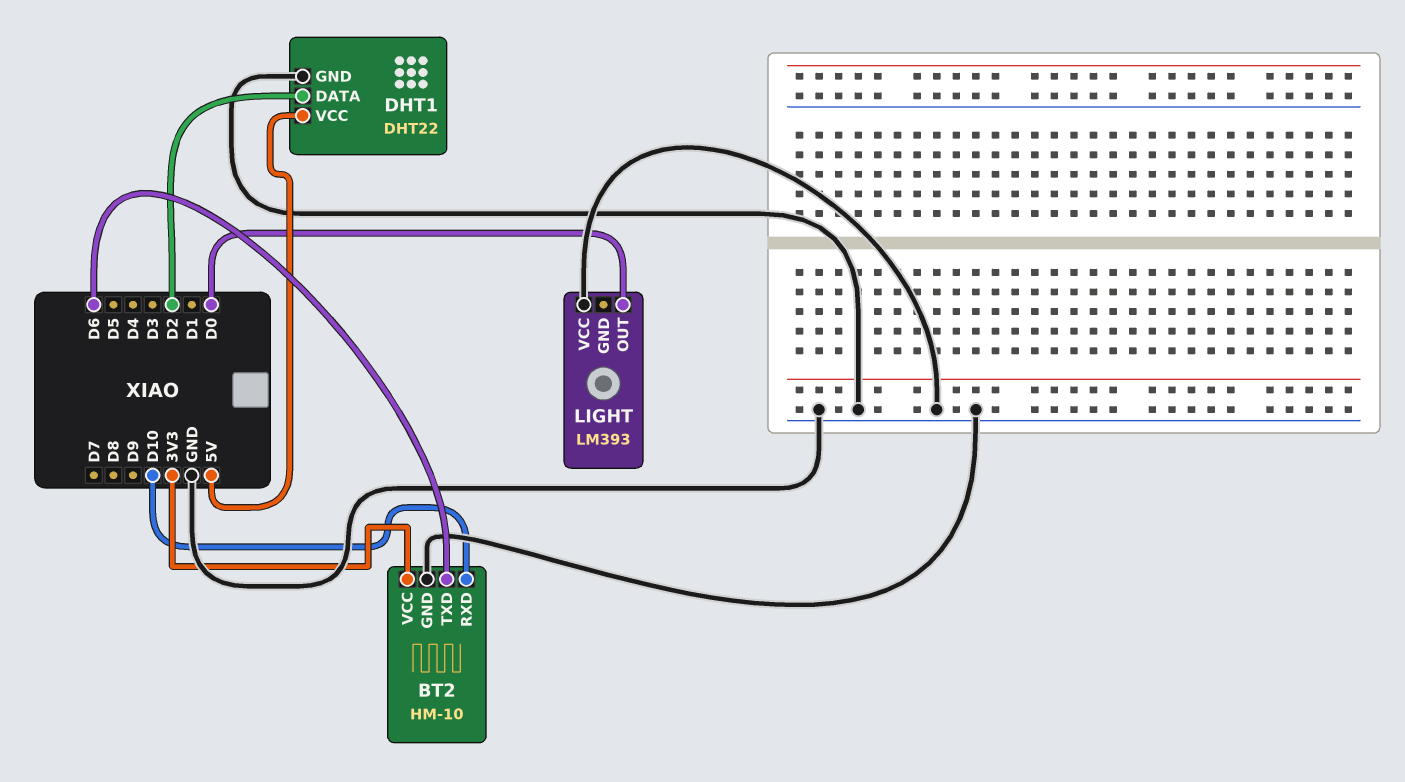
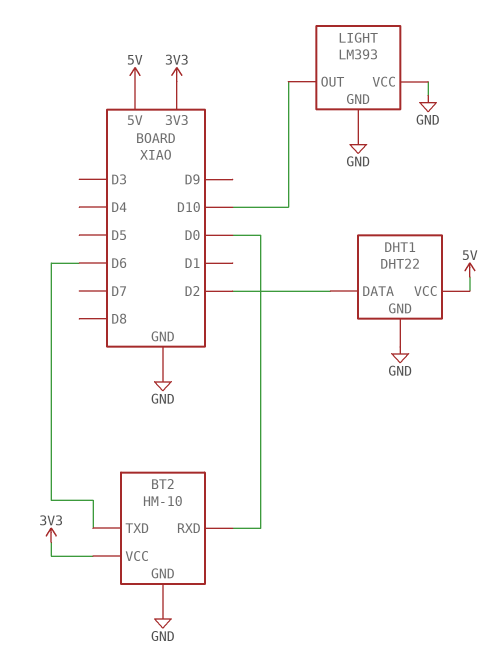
BT2 pin RXD: D10 -> D0
LIGHT pin GND: none -> GND
LIGHT pin OUT: D0 -> D10

